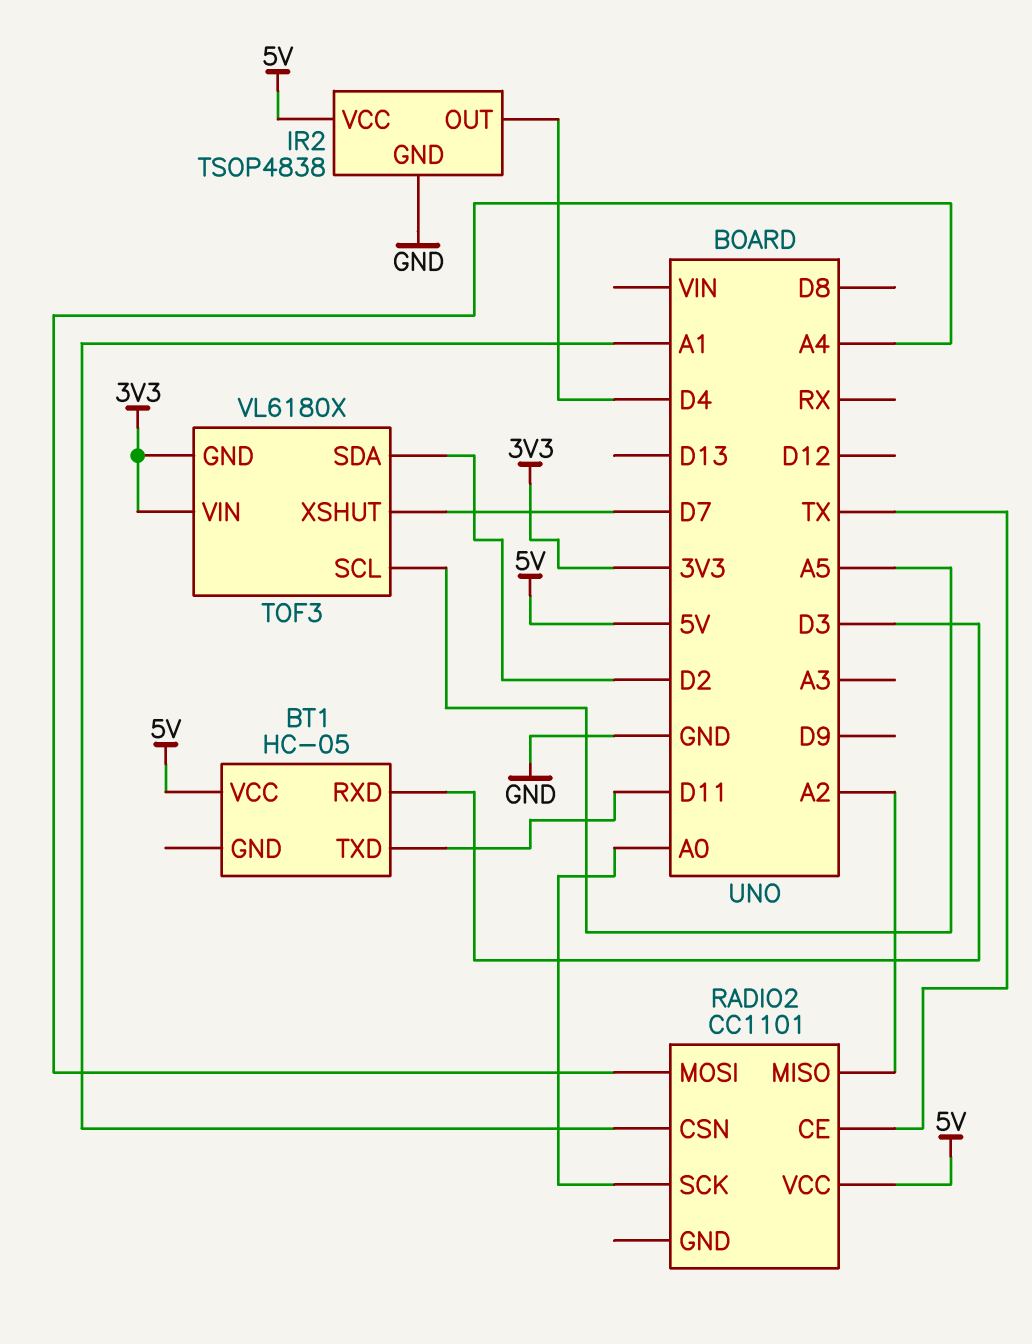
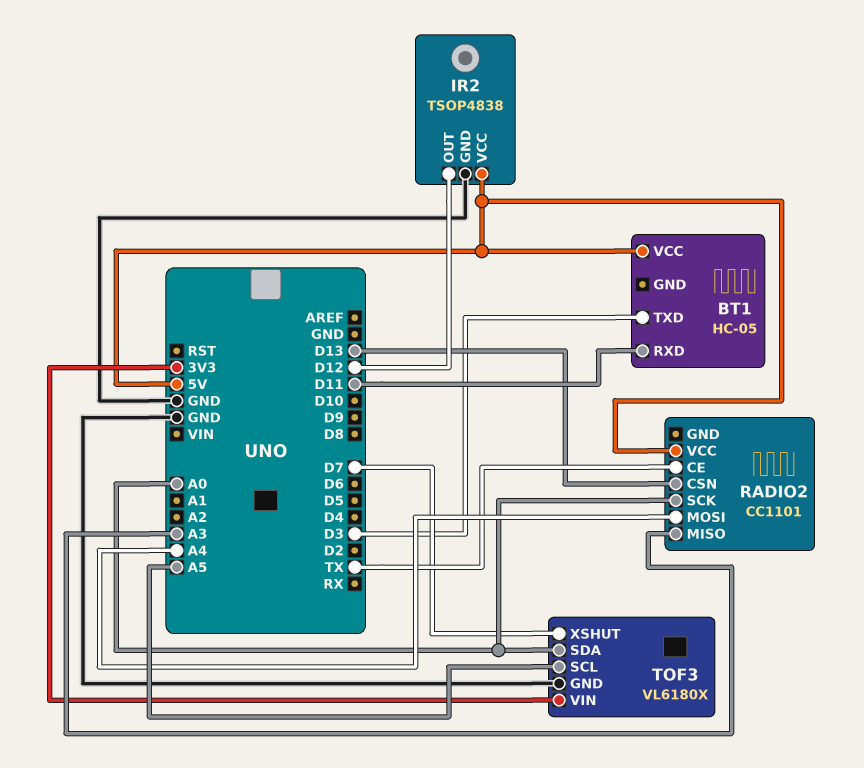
BT1 pin RXD: D3 -> D11
BT1 pin TXD: D11 -> D3
IR2 pin OUT: D4 -> D12
RADIO2 pin CSN: A1 -> D13
RADIO2 pin MISO: A2 -> A3
TOF3 pin GND: 3V3 -> GND
TOF3 pin SDA: D2 -> A0

